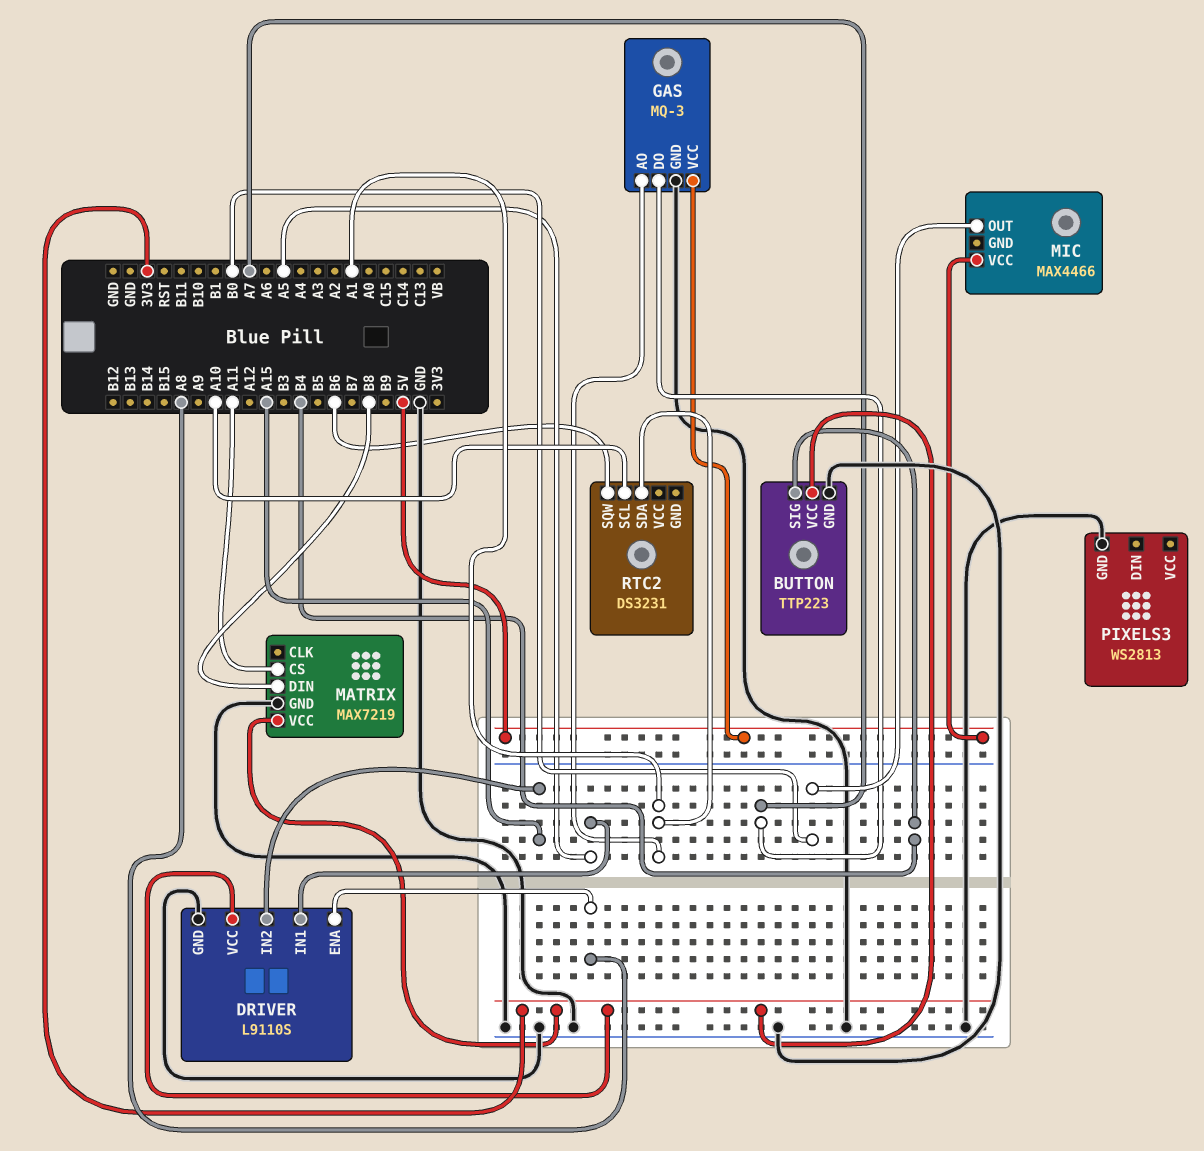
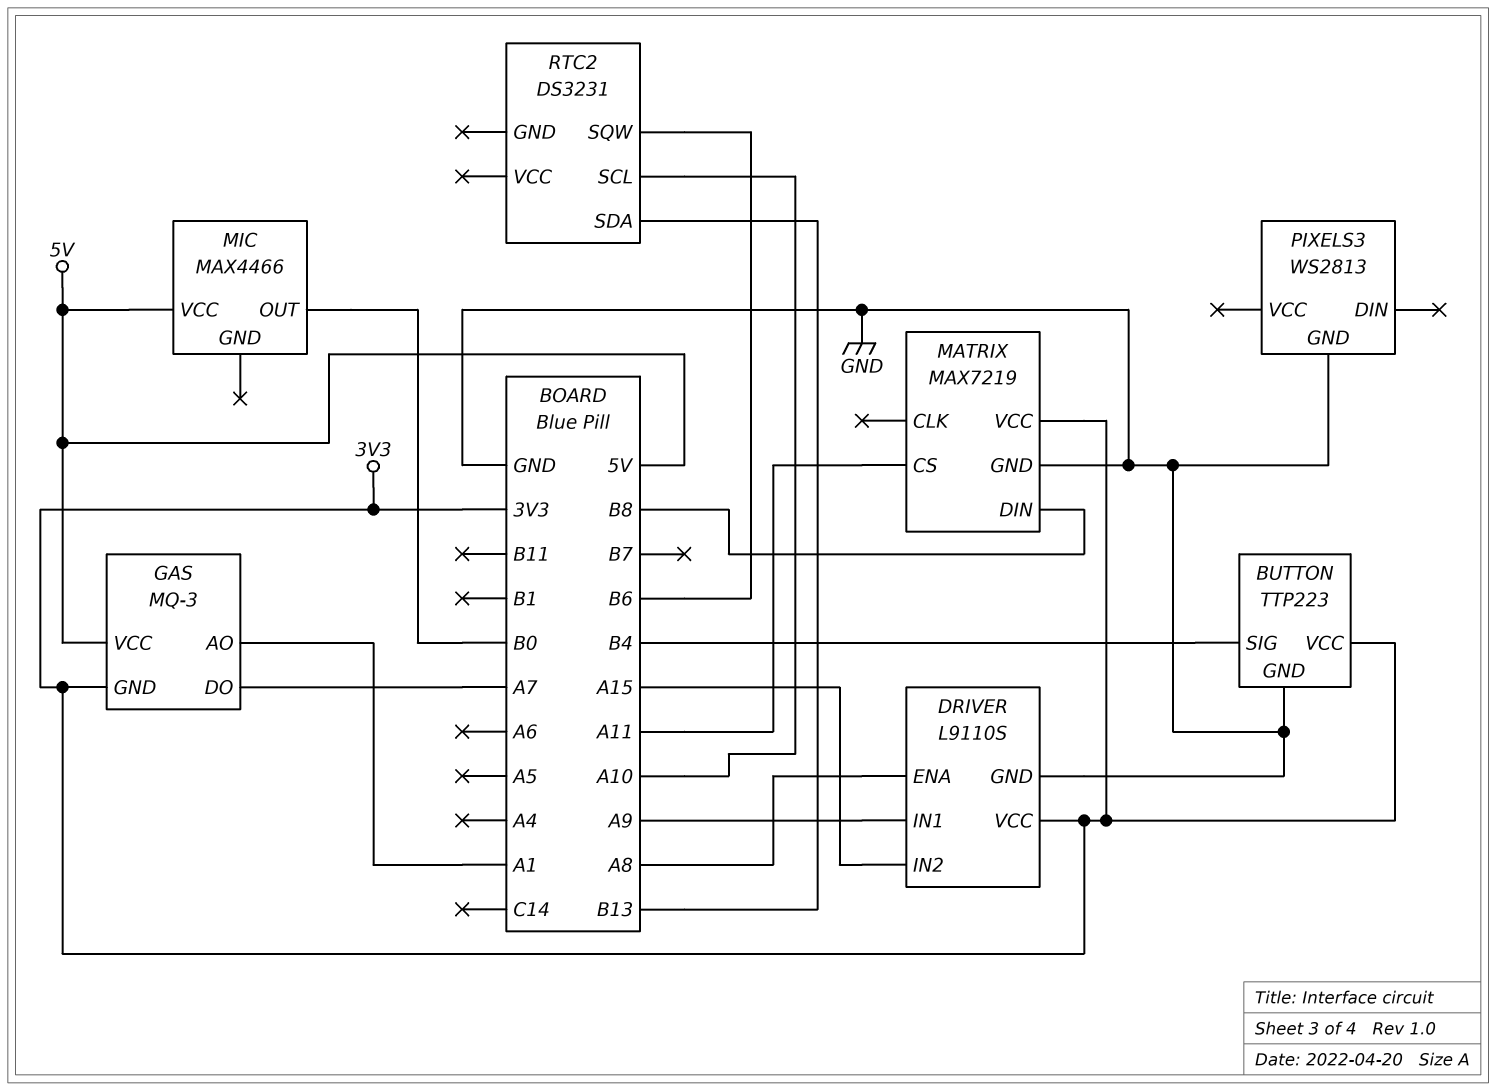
DRIVER pin IN1: A5 -> A9
GAS pin GND: GND -> 3V3
RTC2 pin SDA: A1 -> B13

